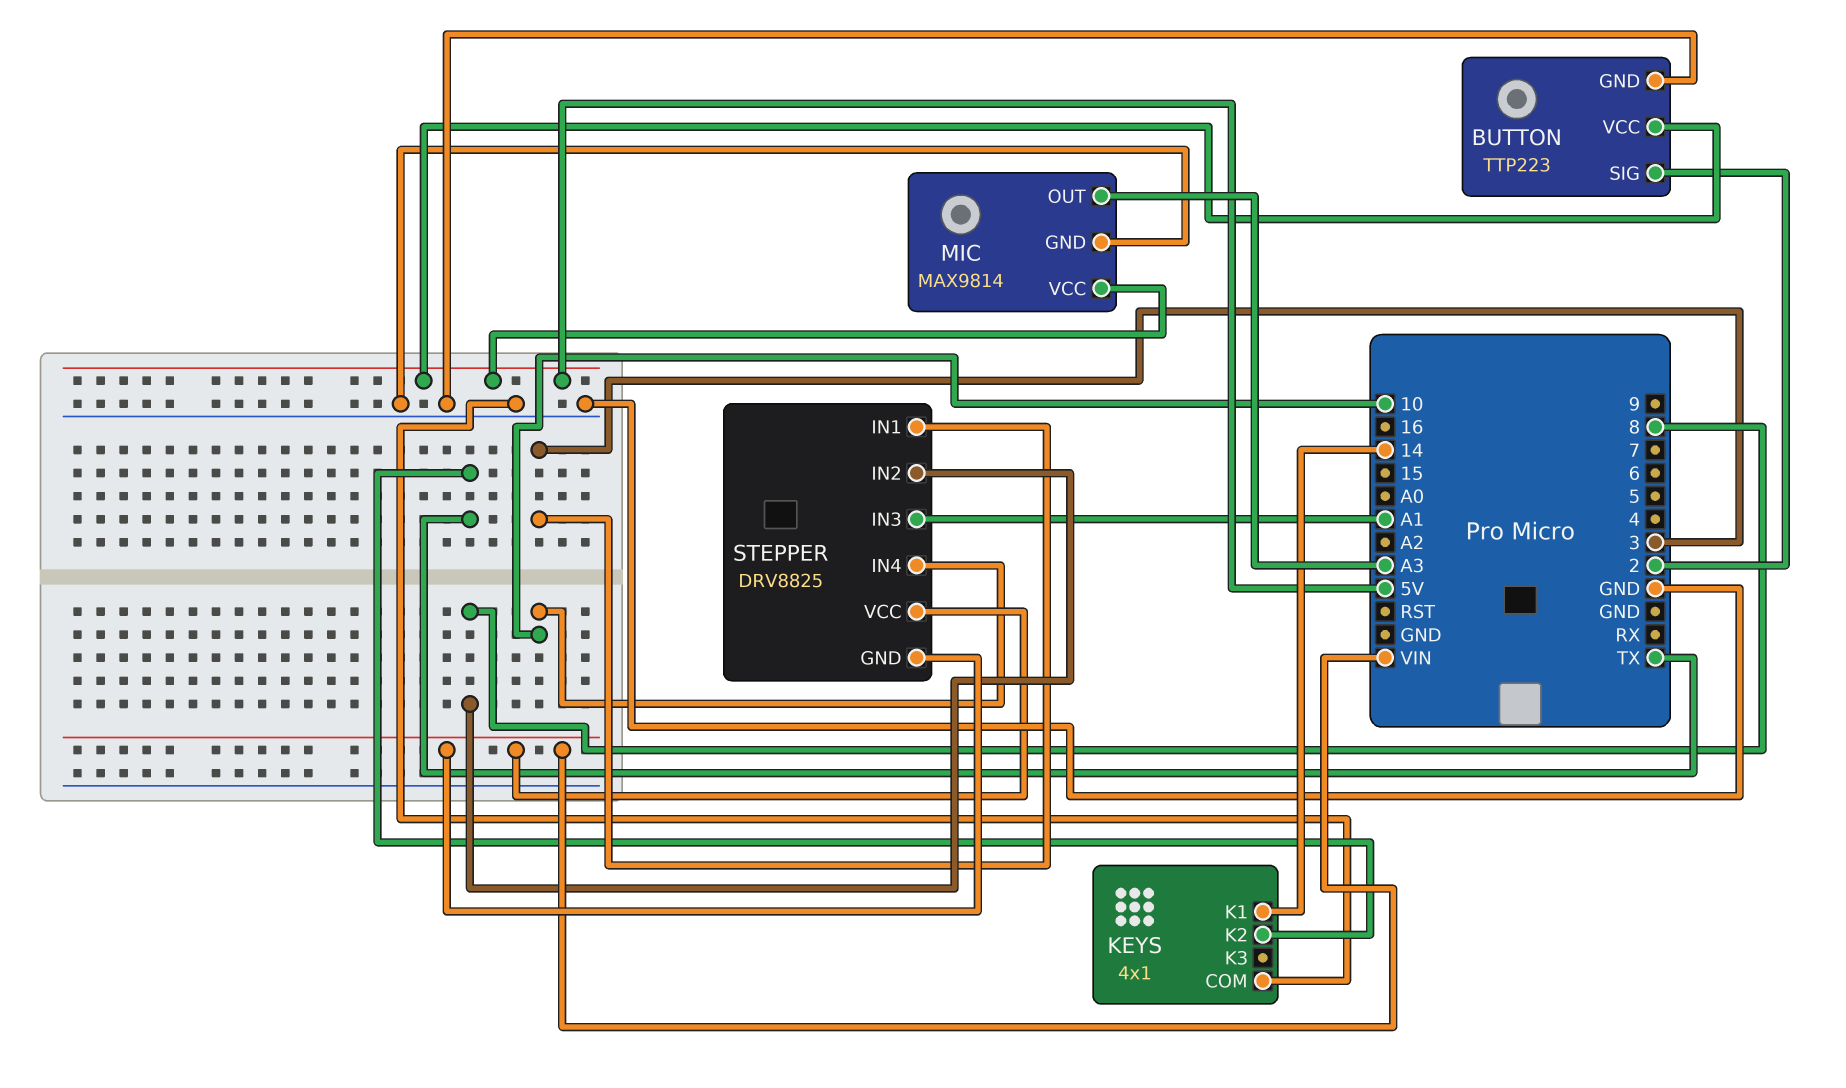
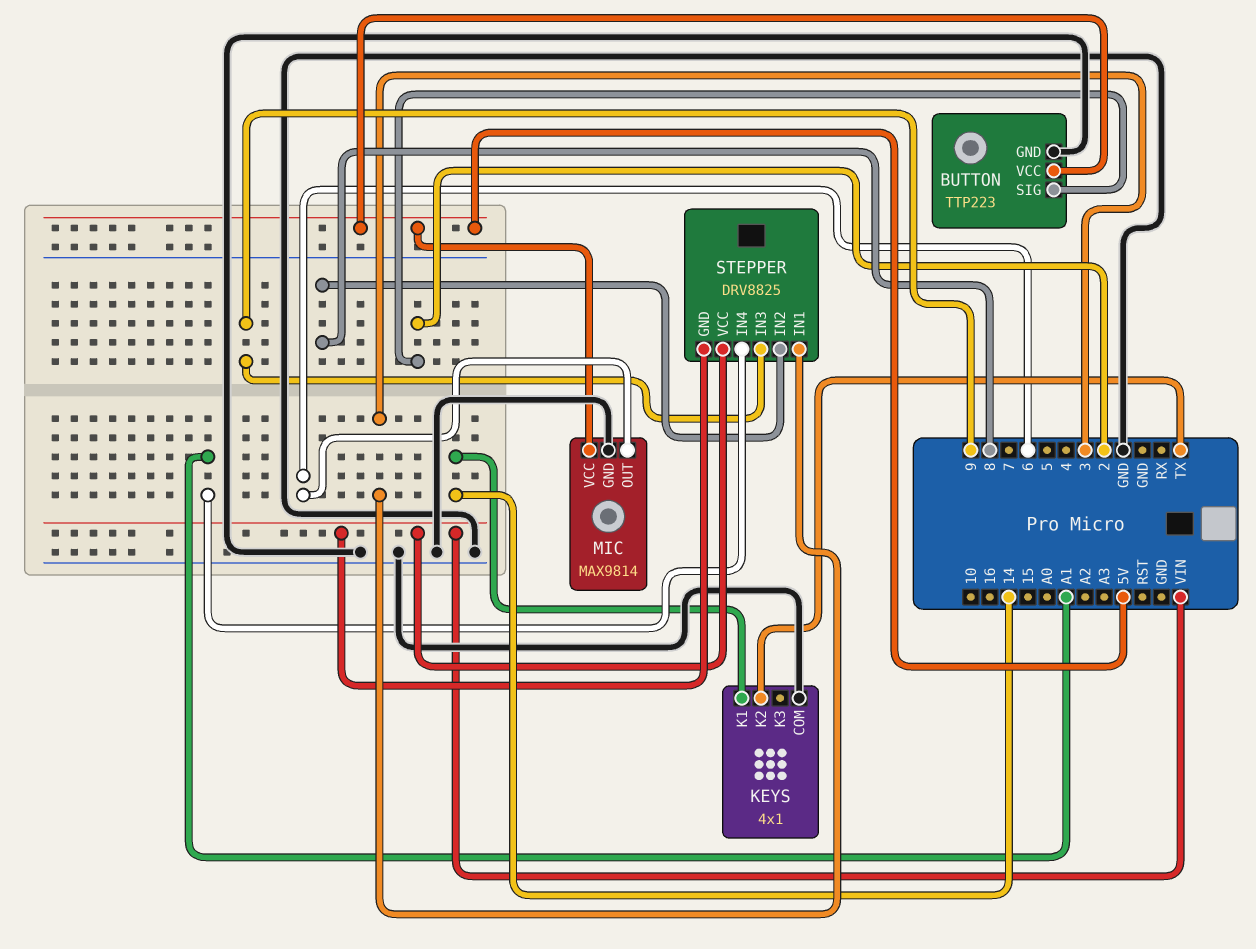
MIC pin OUT: A3 -> 6
STEPPER pin IN3: A1 -> 9
STEPPER pin IN4: 10 -> A1

